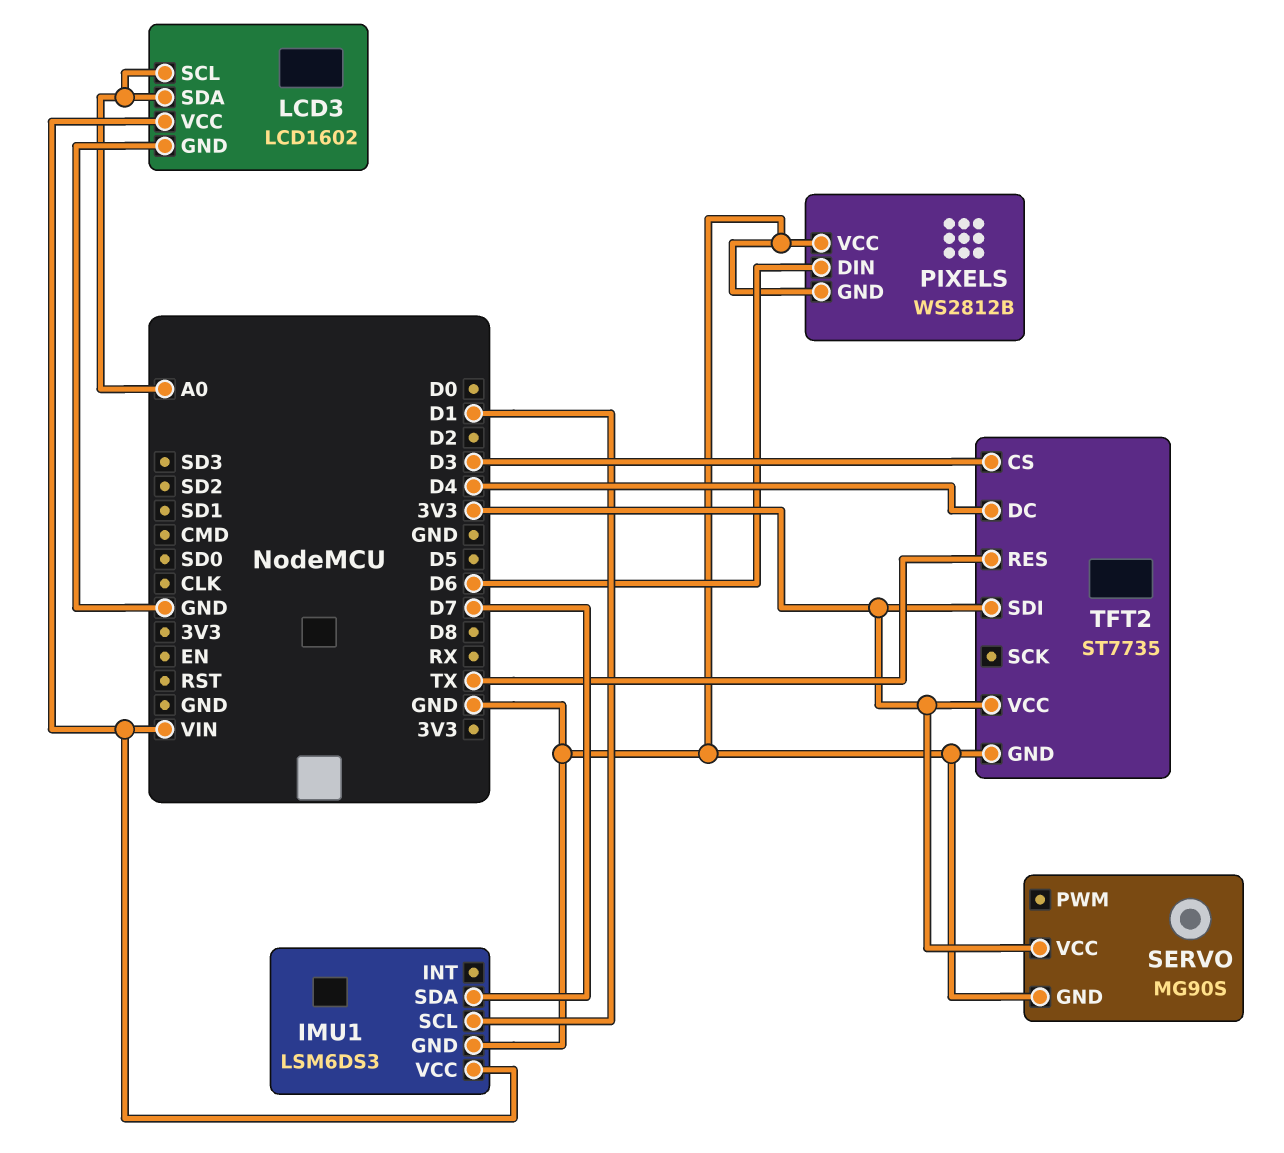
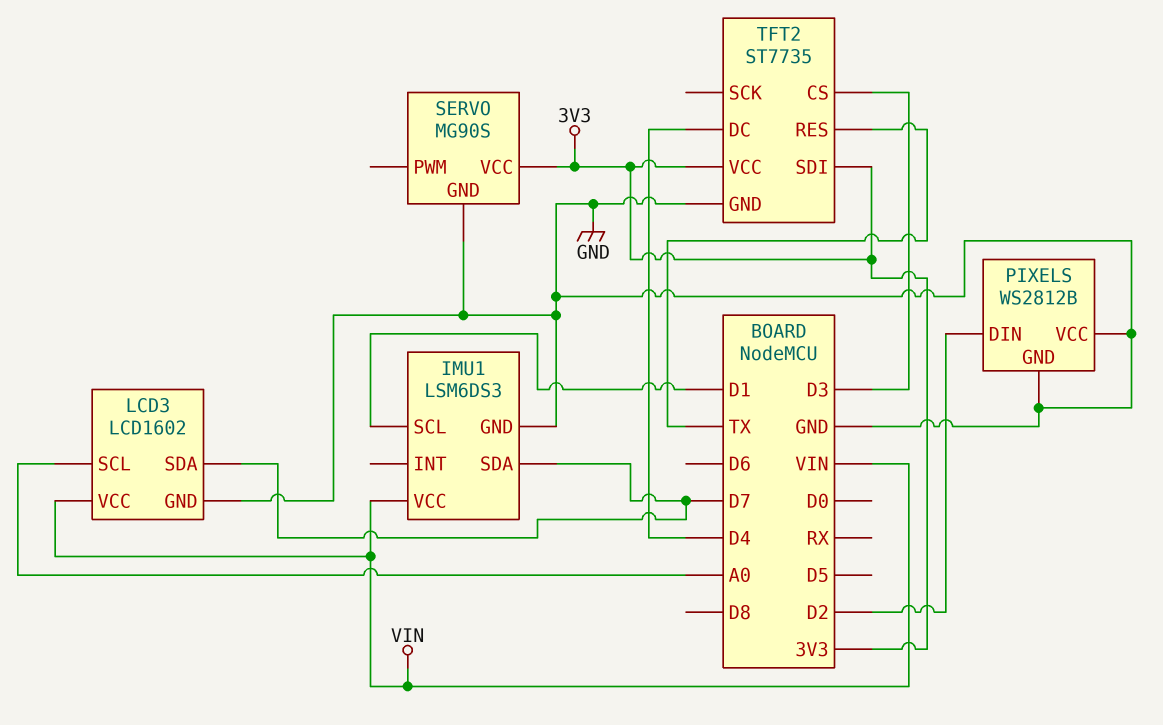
LCD3 pin SDA: A0 -> D7
PIXELS pin DIN: D6 -> D2

